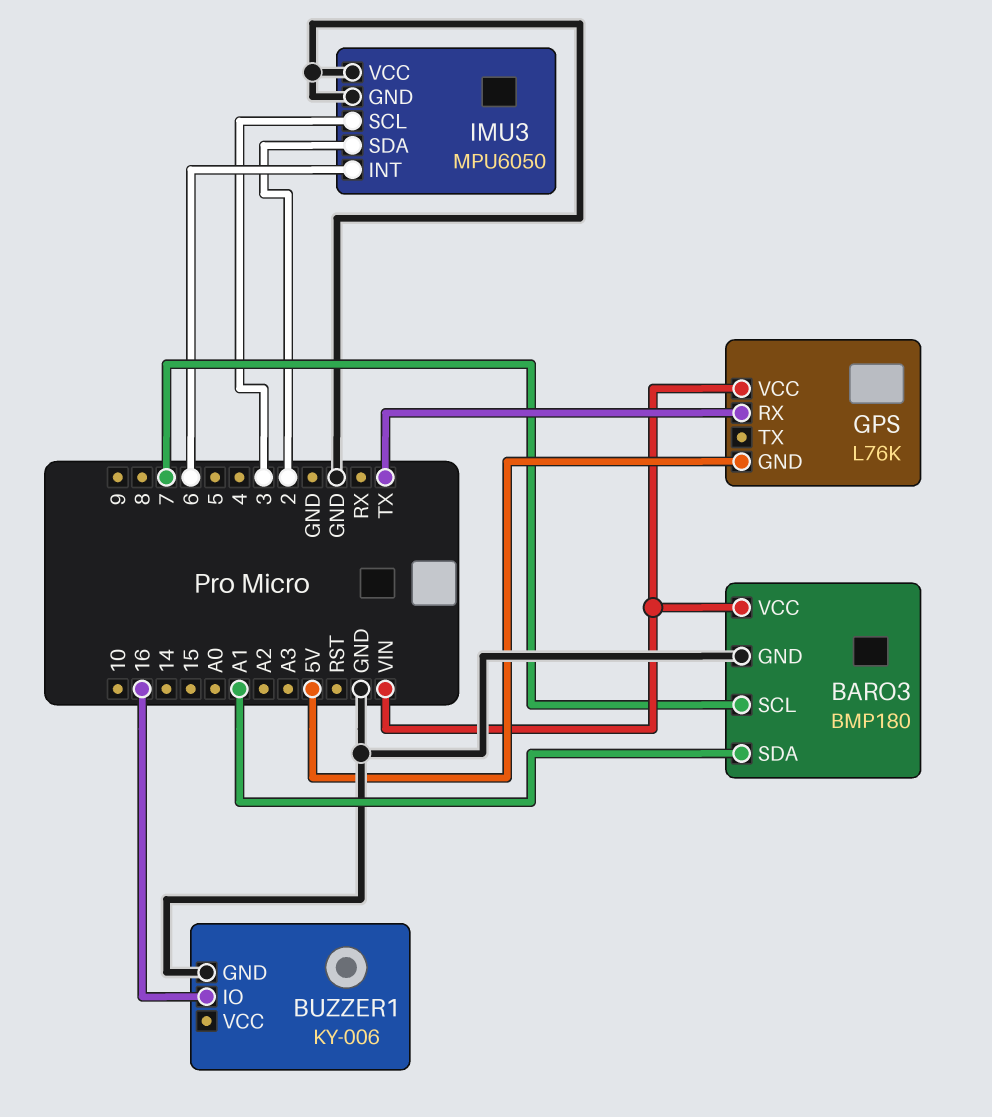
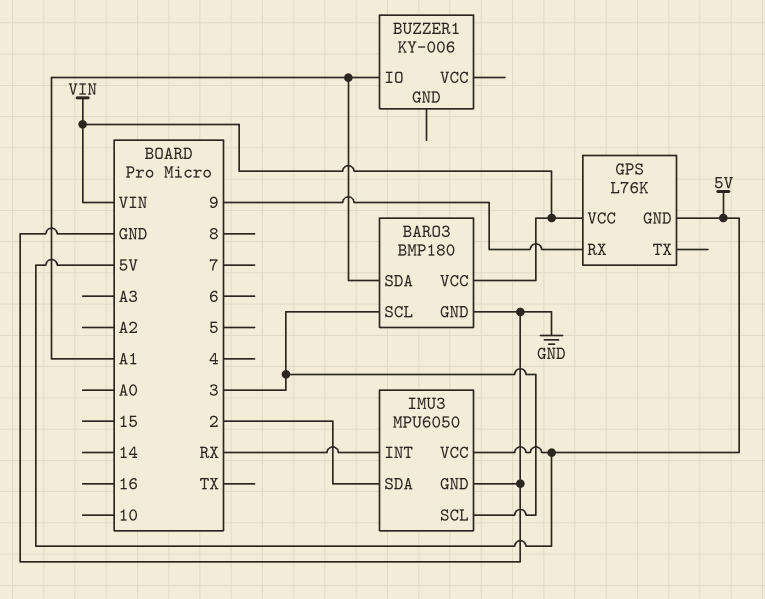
BARO3 pin SCL: 7 -> 3
BUZZER1 pin GND: GND -> none
BUZZER1 pin IO: 16 -> A1
GPS pin RX: TX -> 9
IMU3 pin INT: 6 -> RX
IMU3 pin VCC: GND -> 5V

